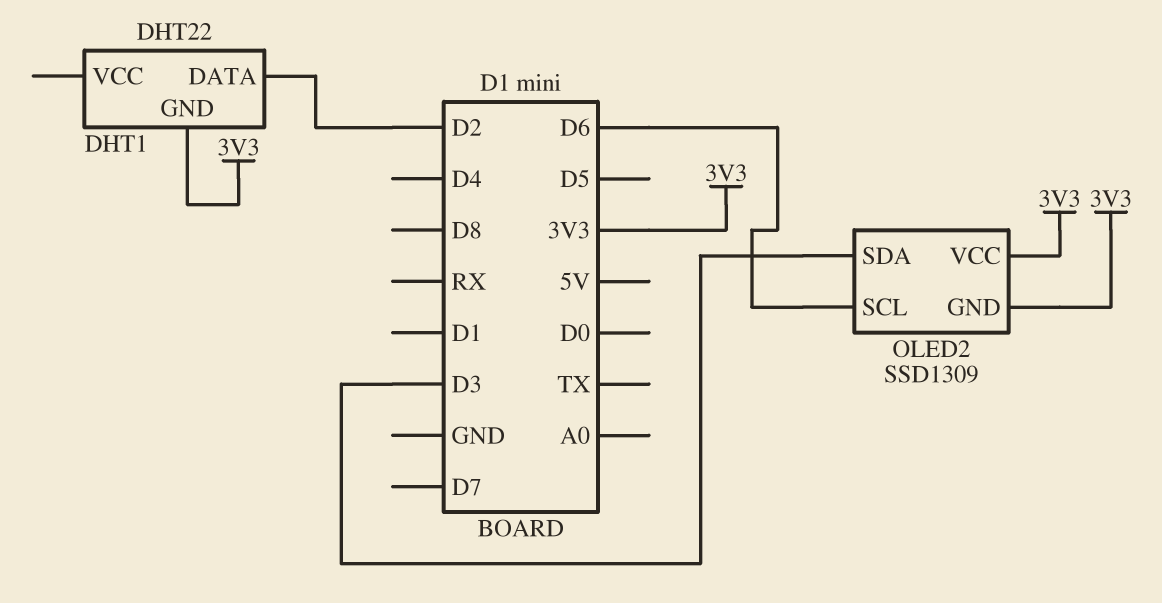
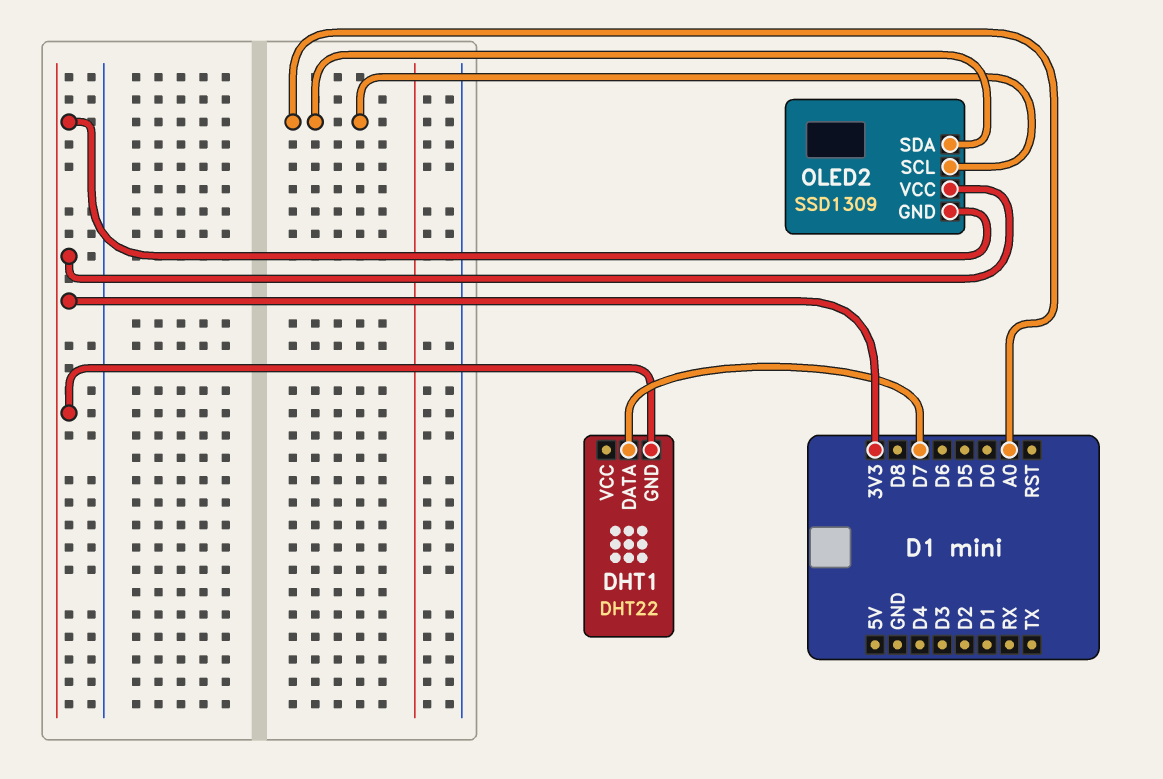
DHT1 pin DATA: D2 -> D7
OLED2 pin SCL: D6 -> A0
OLED2 pin SDA: D3 -> A0

